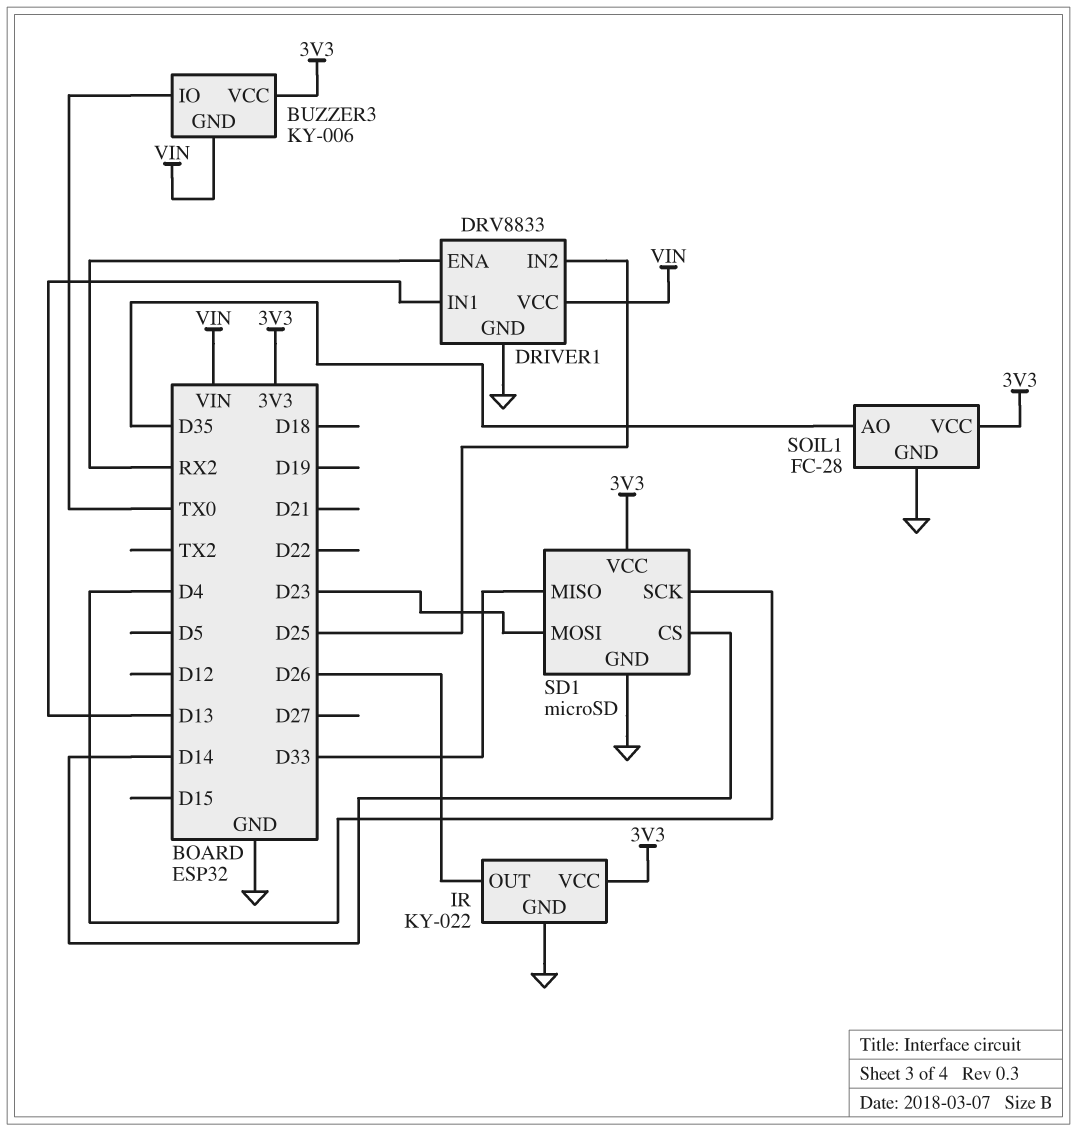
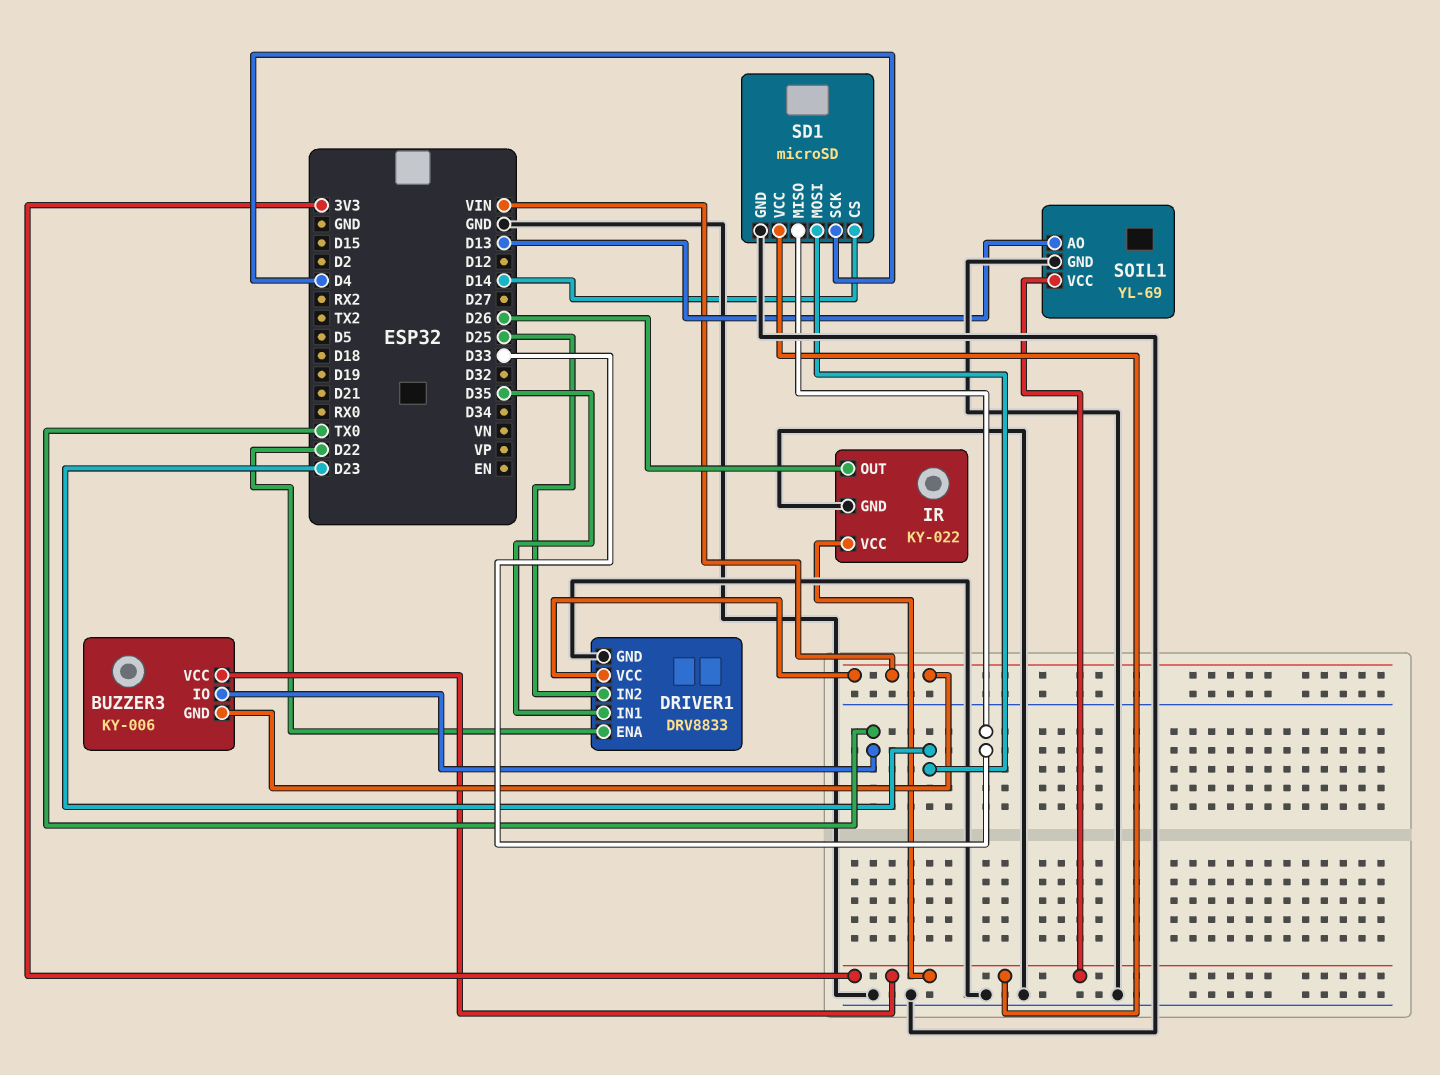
DRIVER1 pin ENA: RX2 -> D22
DRIVER1 pin IN1: D13 -> D35
SOIL1: FC-28 -> YL-69
SOIL1 pin AO: D35 -> D13

